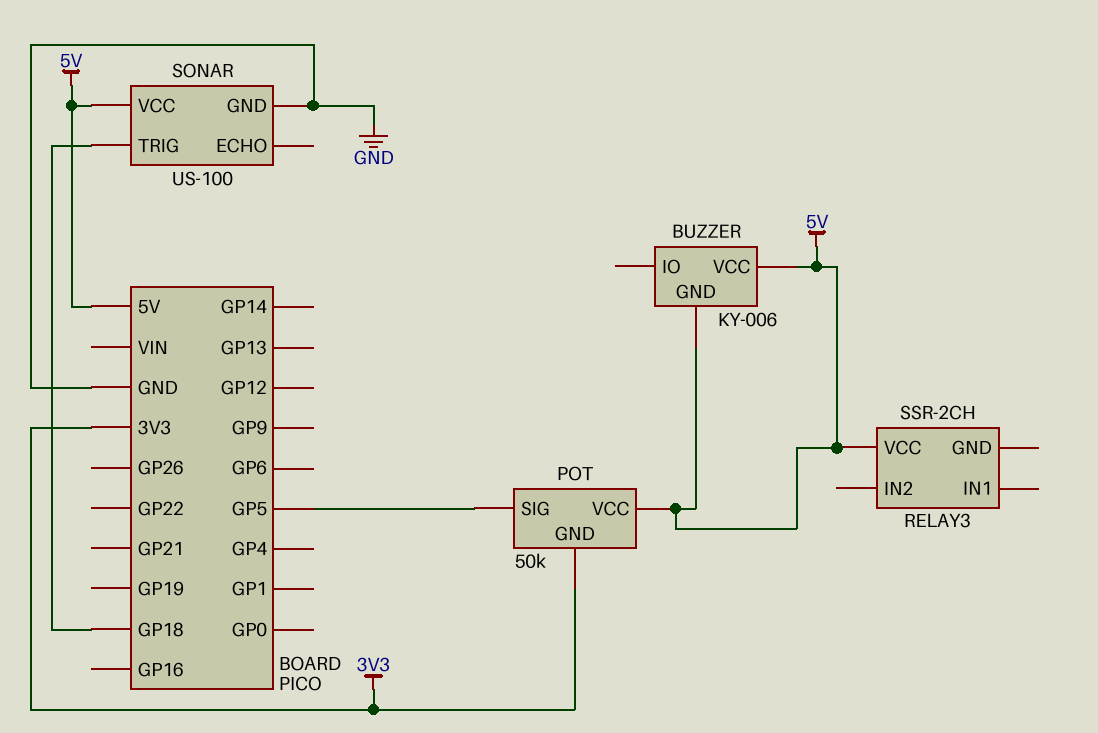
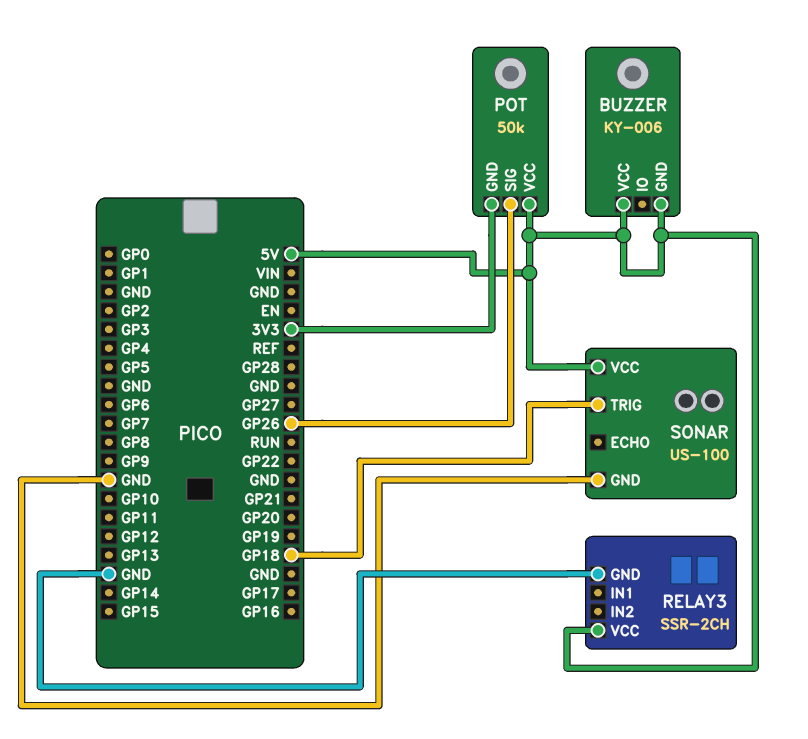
POT pin SIG: GP5 -> GP26
RELAY3 pin GND: none -> GND

